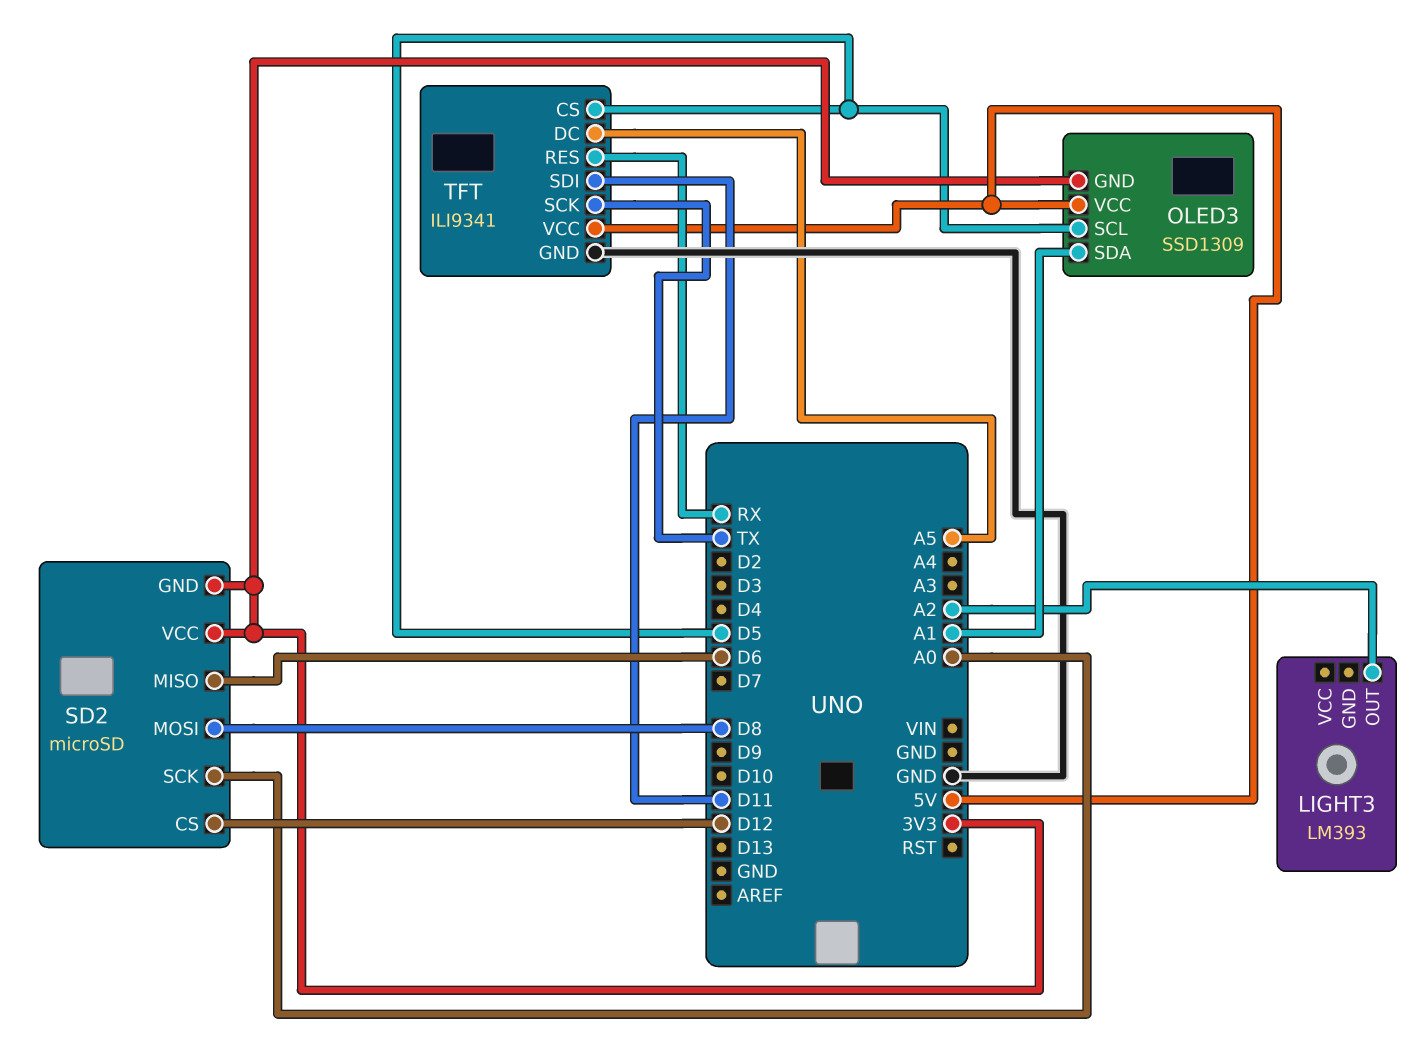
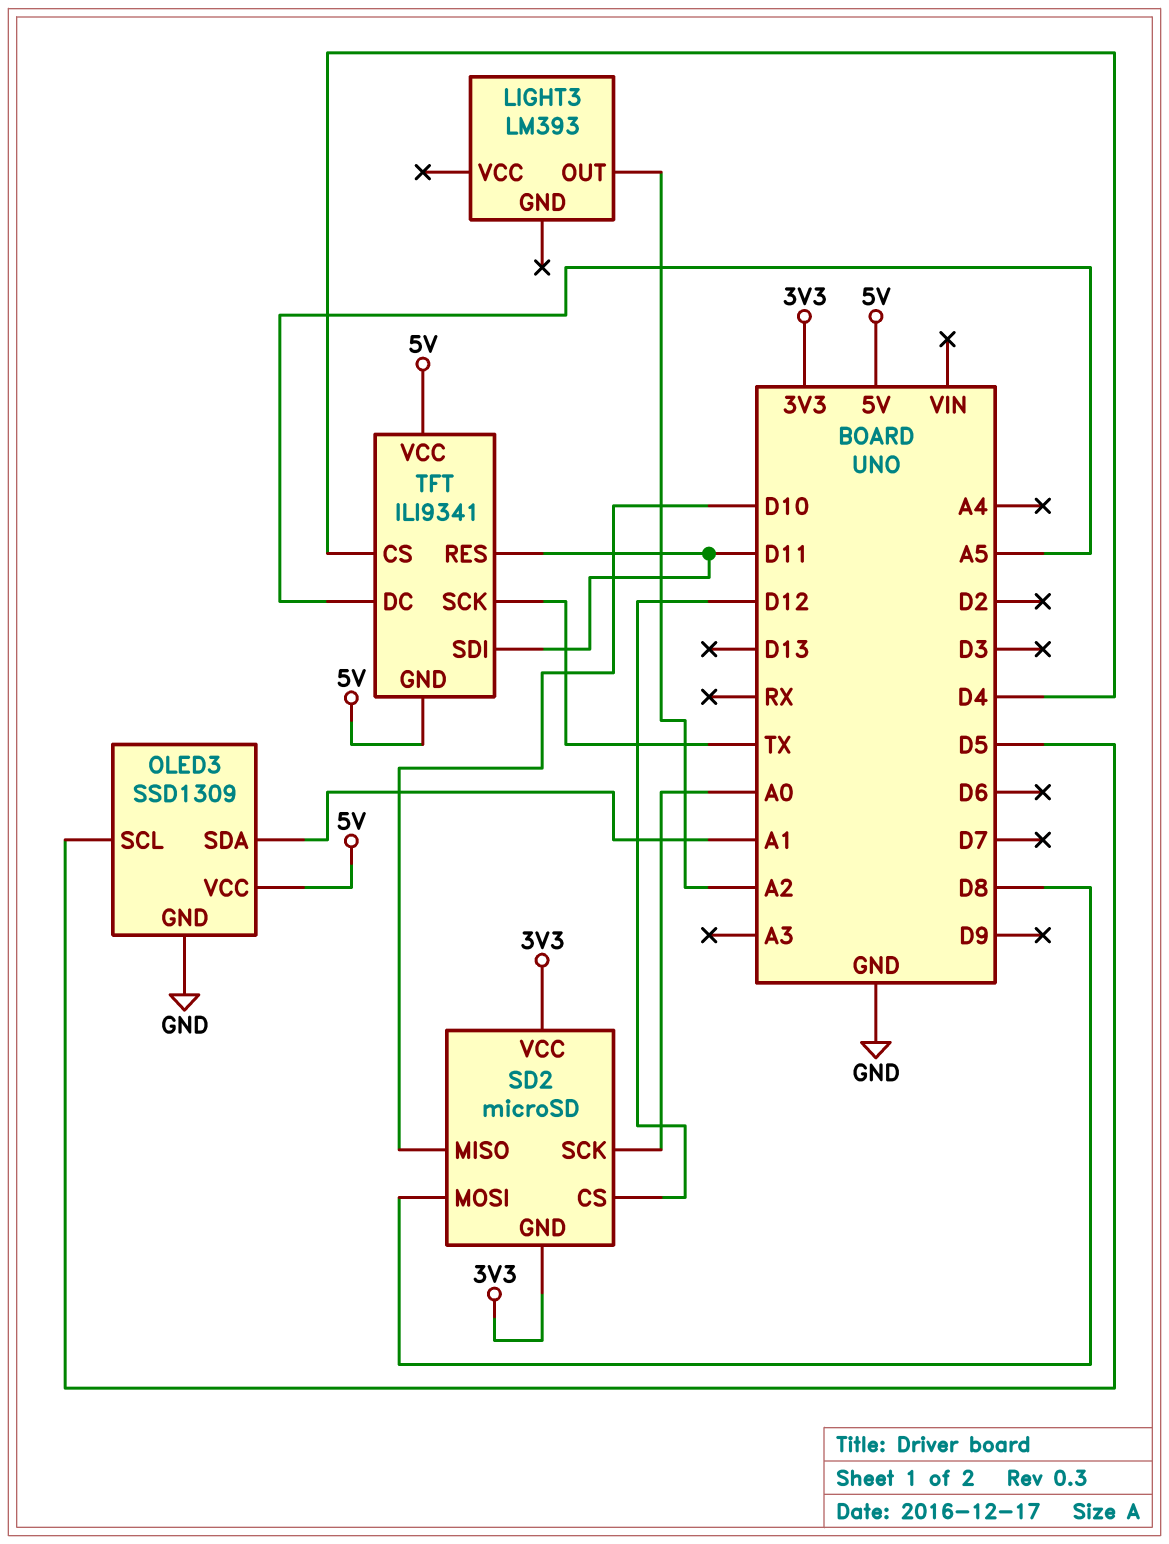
OLED3 pin GND: 3V3 -> GND
SD2 pin MISO: D6 -> D10
TFT pin CS: D5 -> D4
TFT pin GND: GND -> 5V
TFT pin RES: RX -> D11

